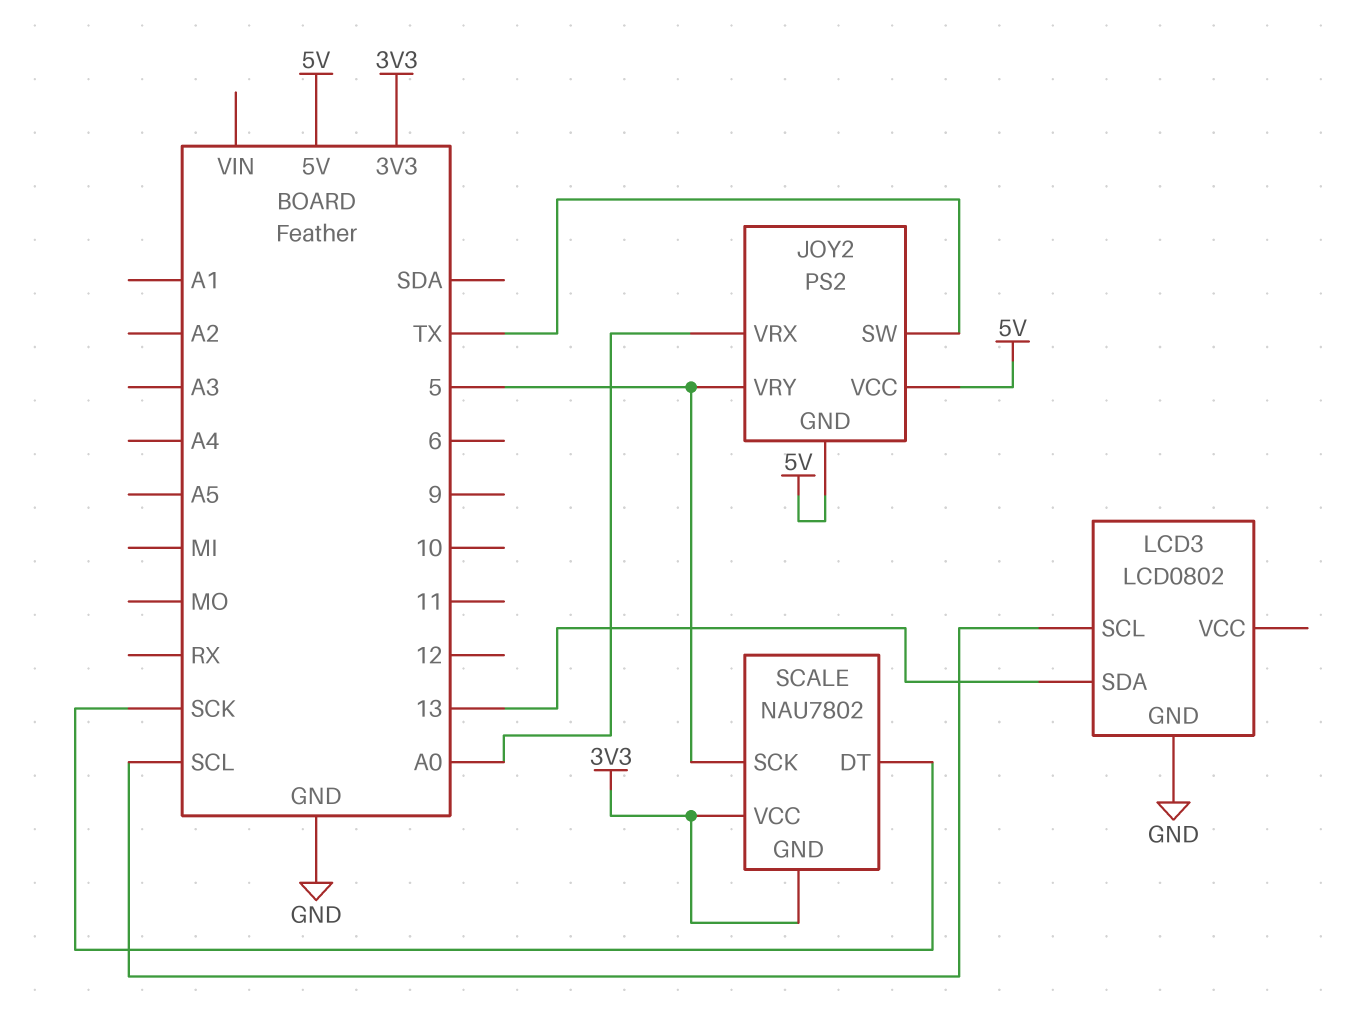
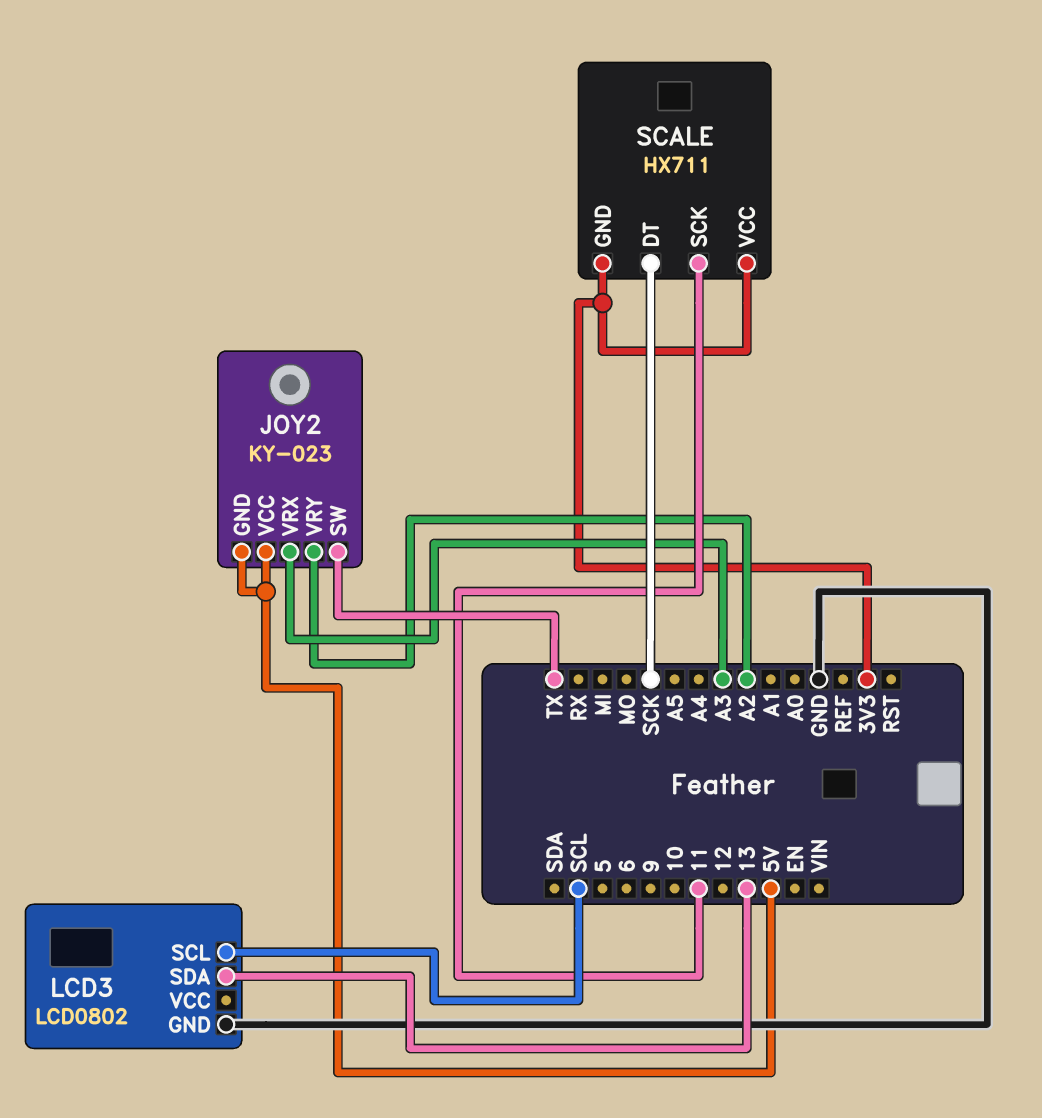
JOY2: PS2 -> KY-023
JOY2 pin VRX: A0 -> A3
JOY2 pin VRY: 5 -> A2
SCALE: NAU7802 -> HX711
SCALE pin SCK: 5 -> 11

